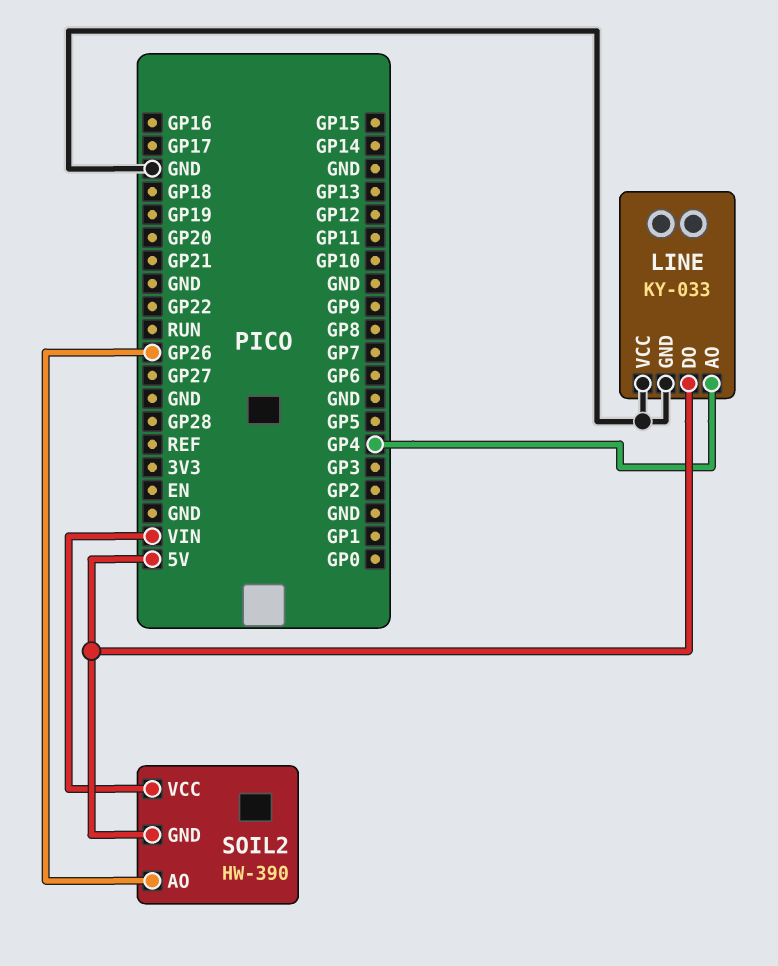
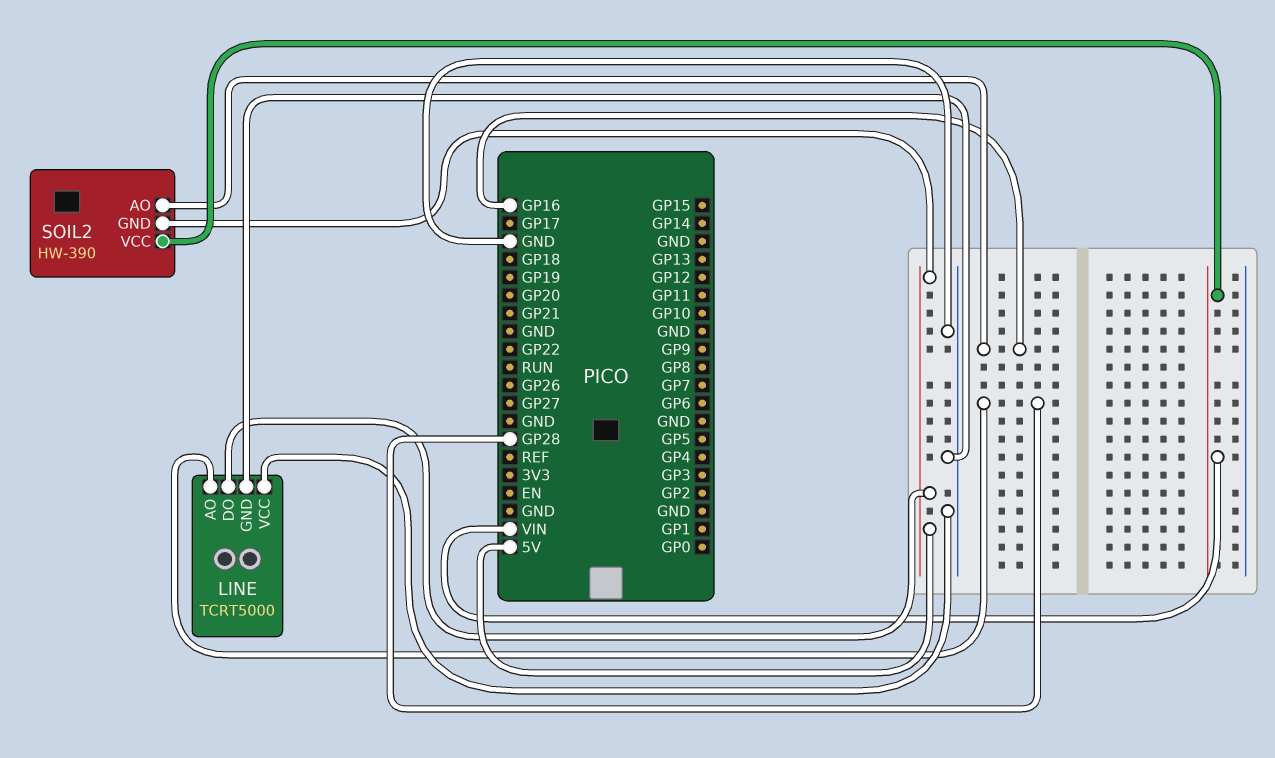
LINE: KY-033 -> TCRT5000
LINE pin AO: GP4 -> GP28
SOIL2 pin AO: GP26 -> GP16

